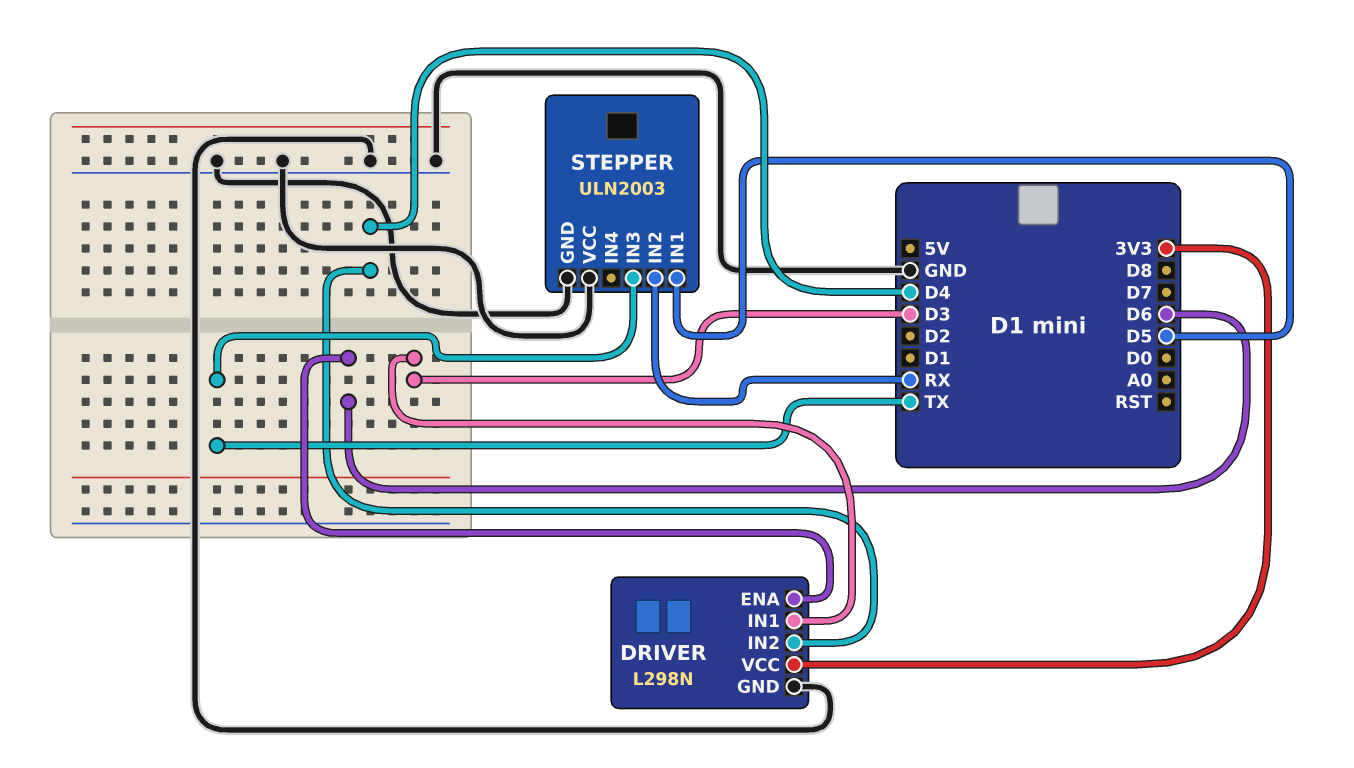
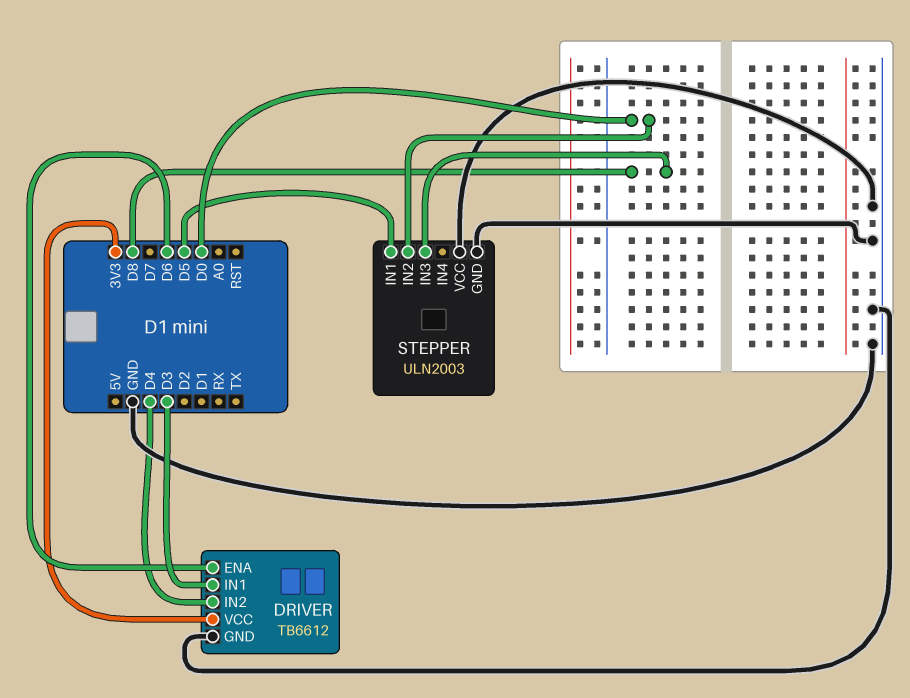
DRIVER: L298N -> TB6612
STEPPER pin IN2: RX -> D0
STEPPER pin IN3: TX -> D8

